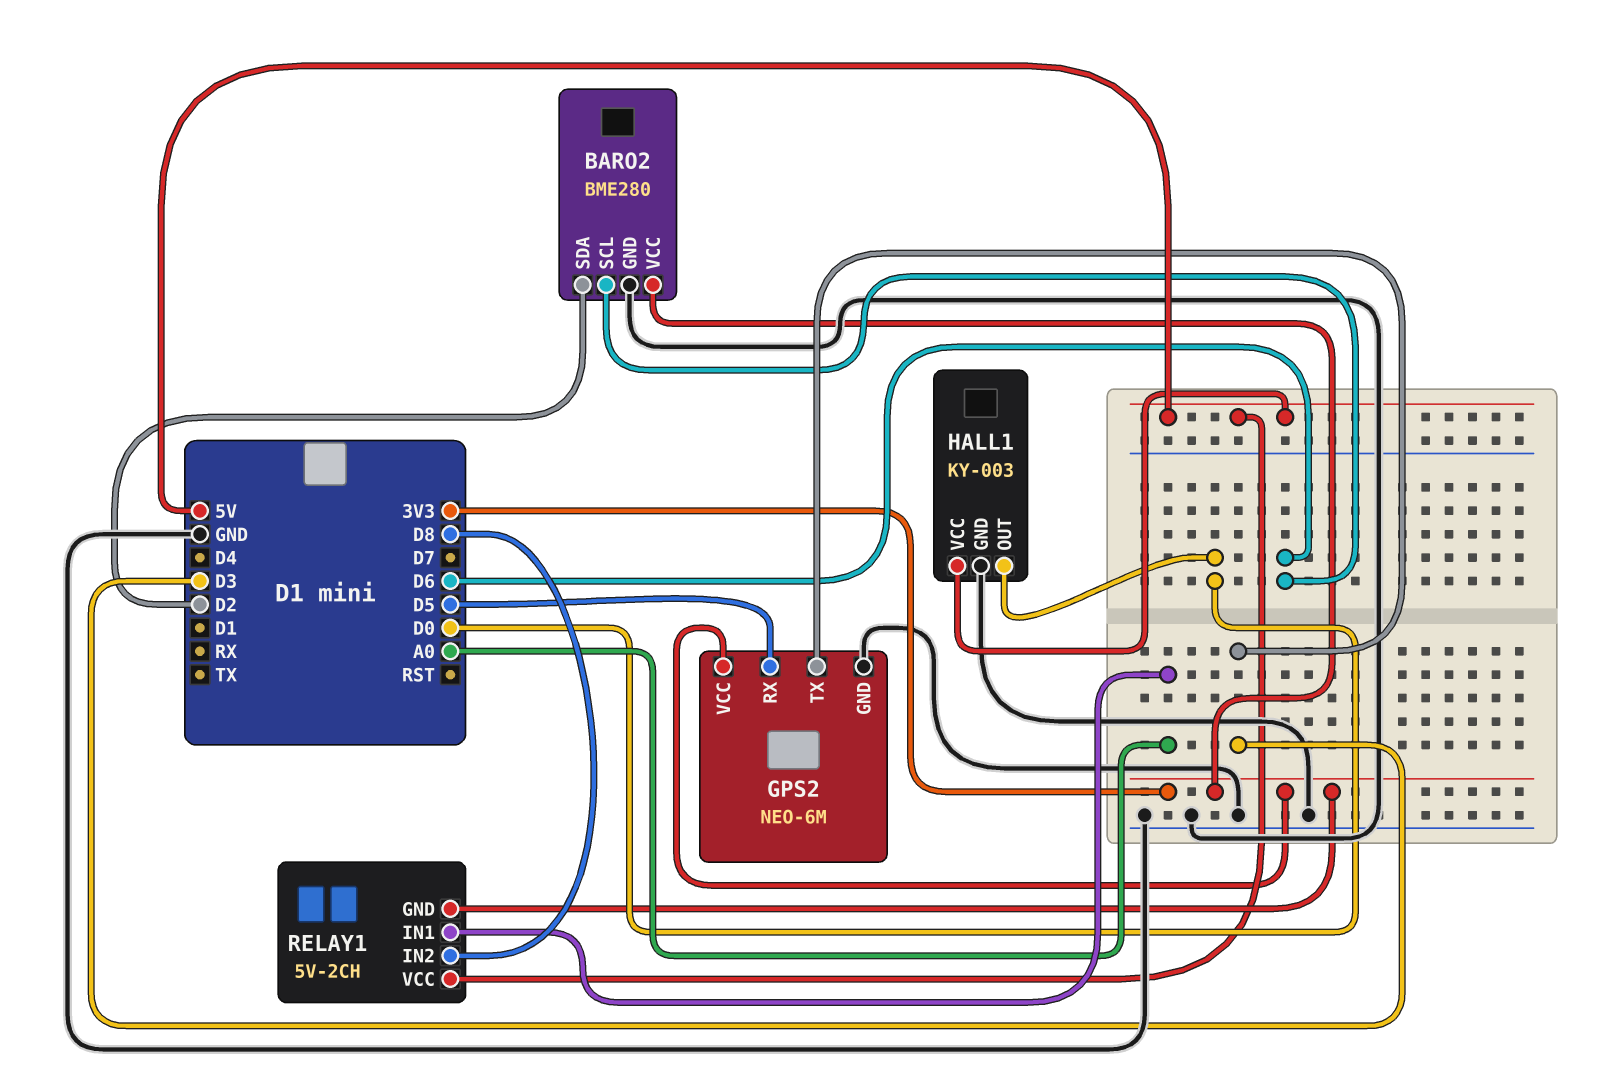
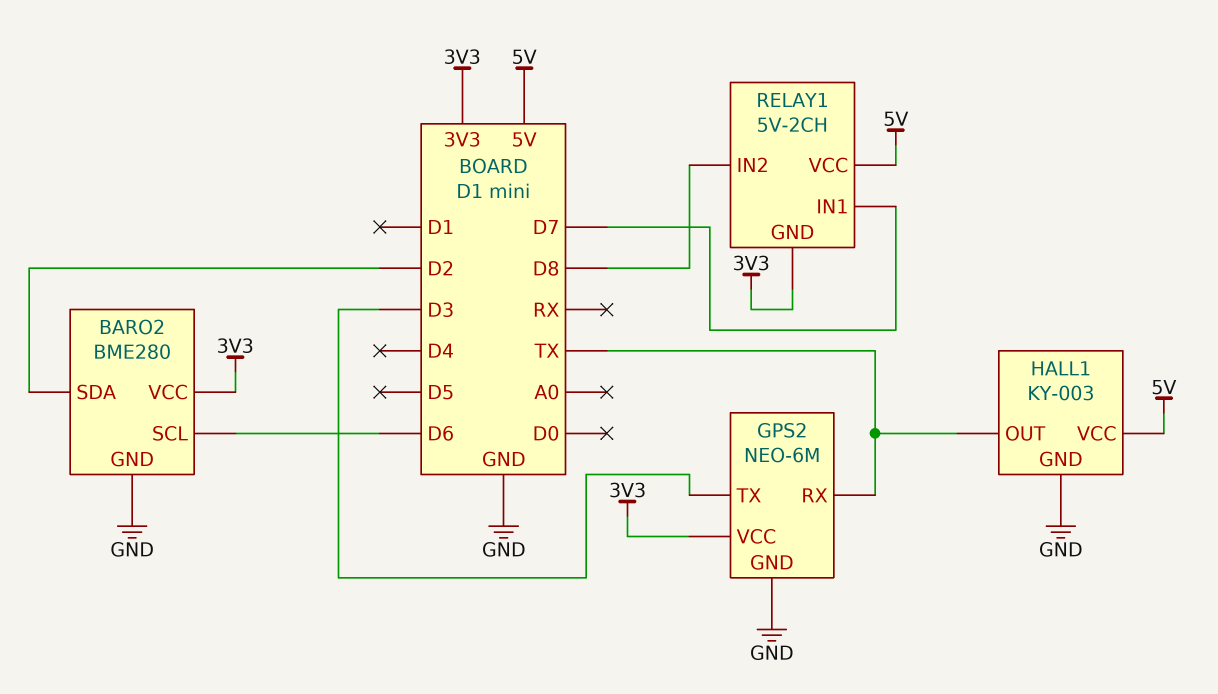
GPS2 pin RX: D5 -> TX
HALL1 pin OUT: D0 -> TX
RELAY1 pin IN1: A0 -> D7

